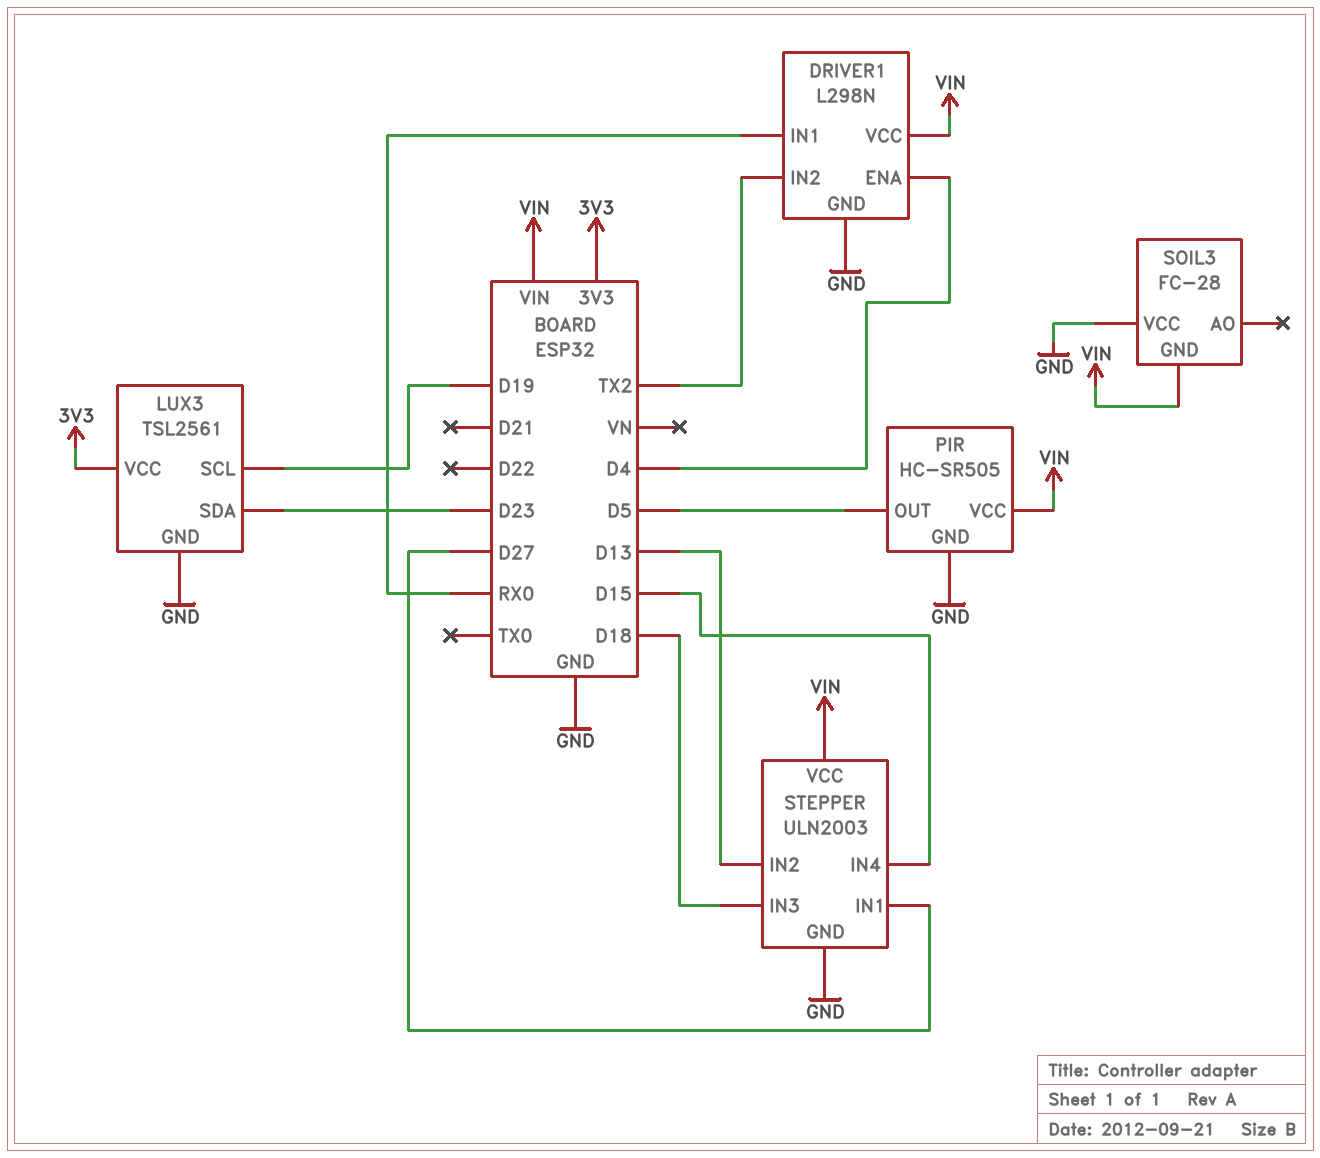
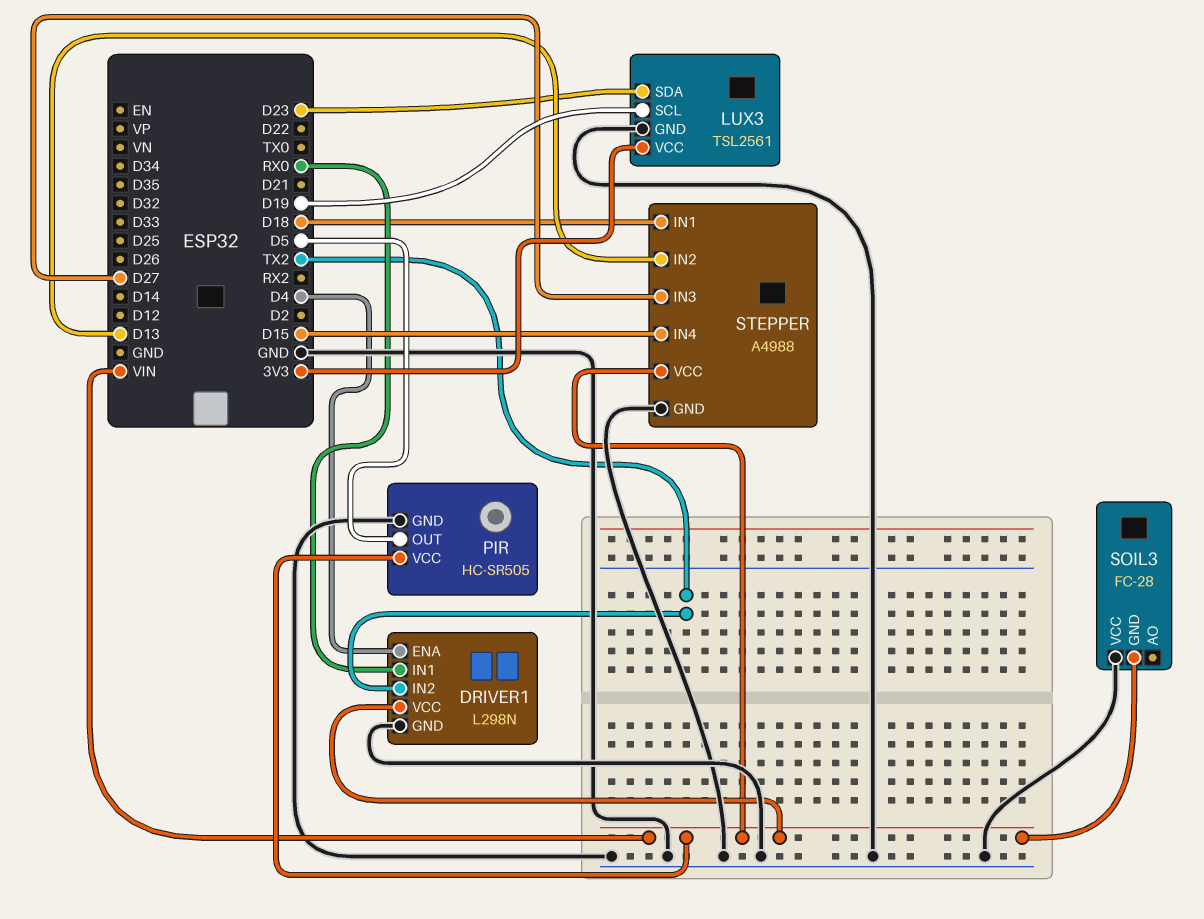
STEPPER: ULN2003 -> A4988
STEPPER pin IN1: D27 -> D18
STEPPER pin IN3: D18 -> D27

